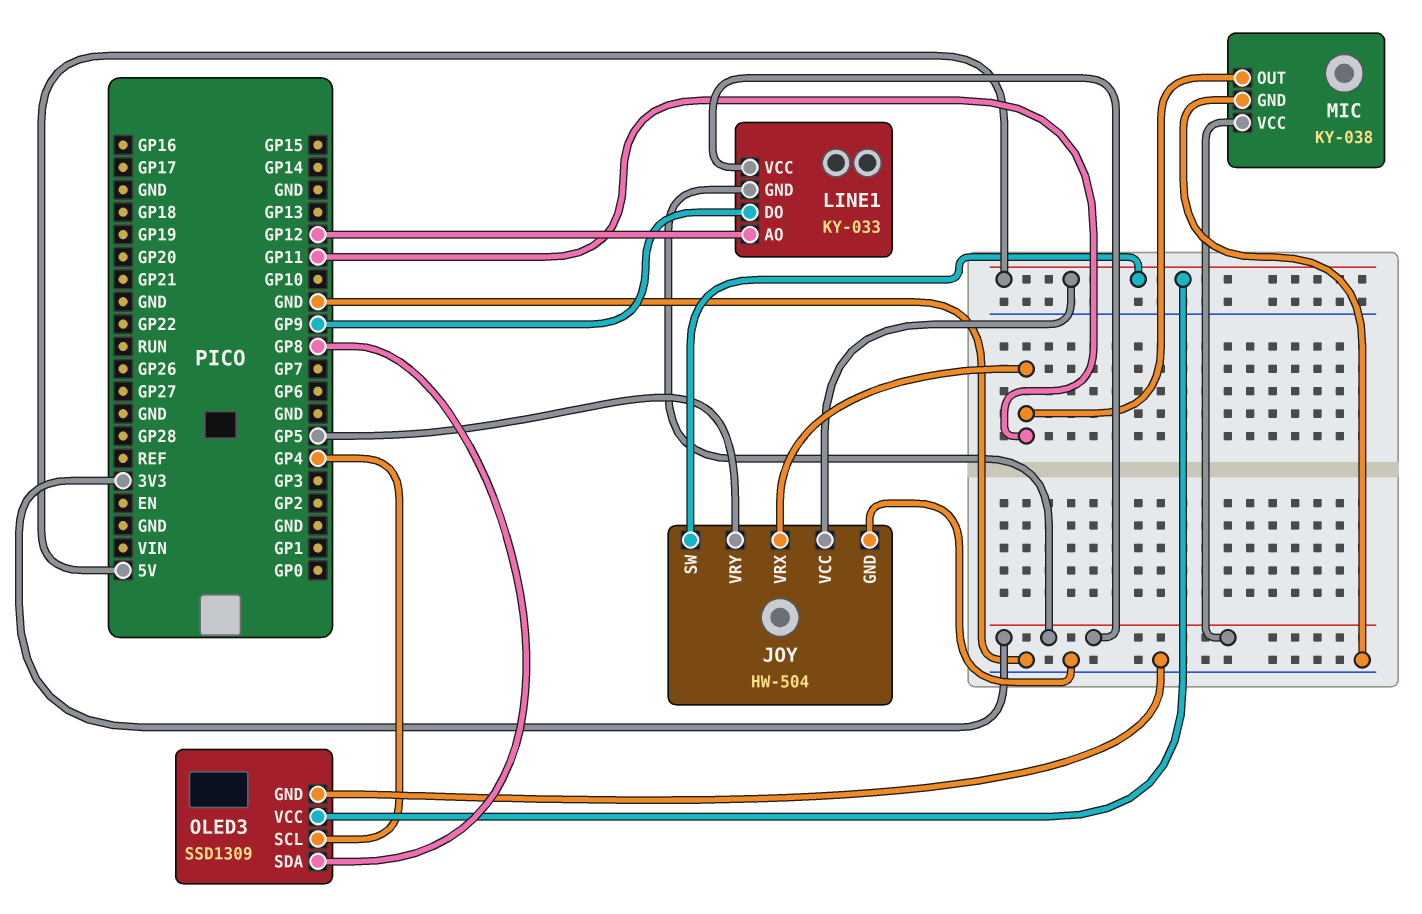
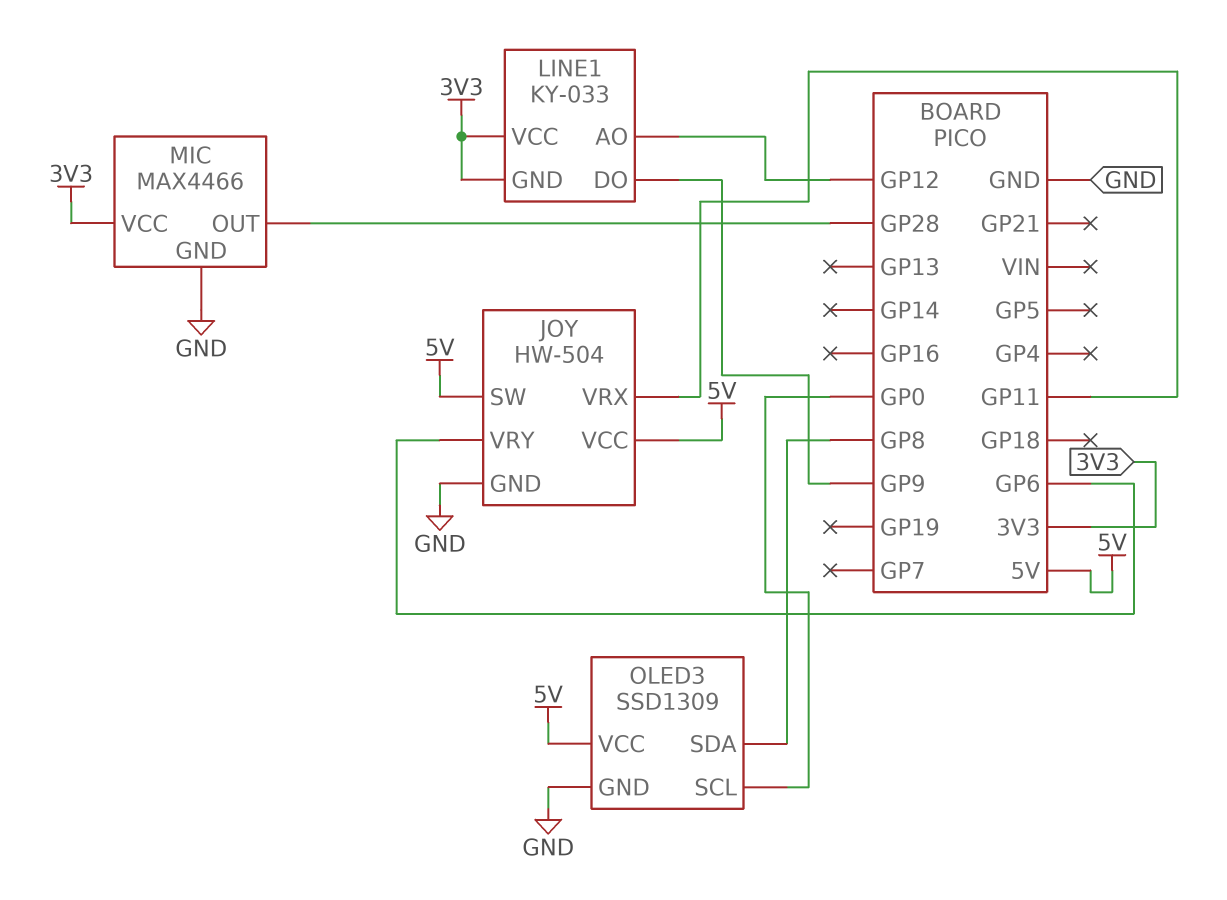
JOY pin VRY: GP5 -> GP6
MIC: KY-038 -> MAX4466
MIC pin OUT: GP11 -> GP28
OLED3 pin SCL: GP4 -> GP0

